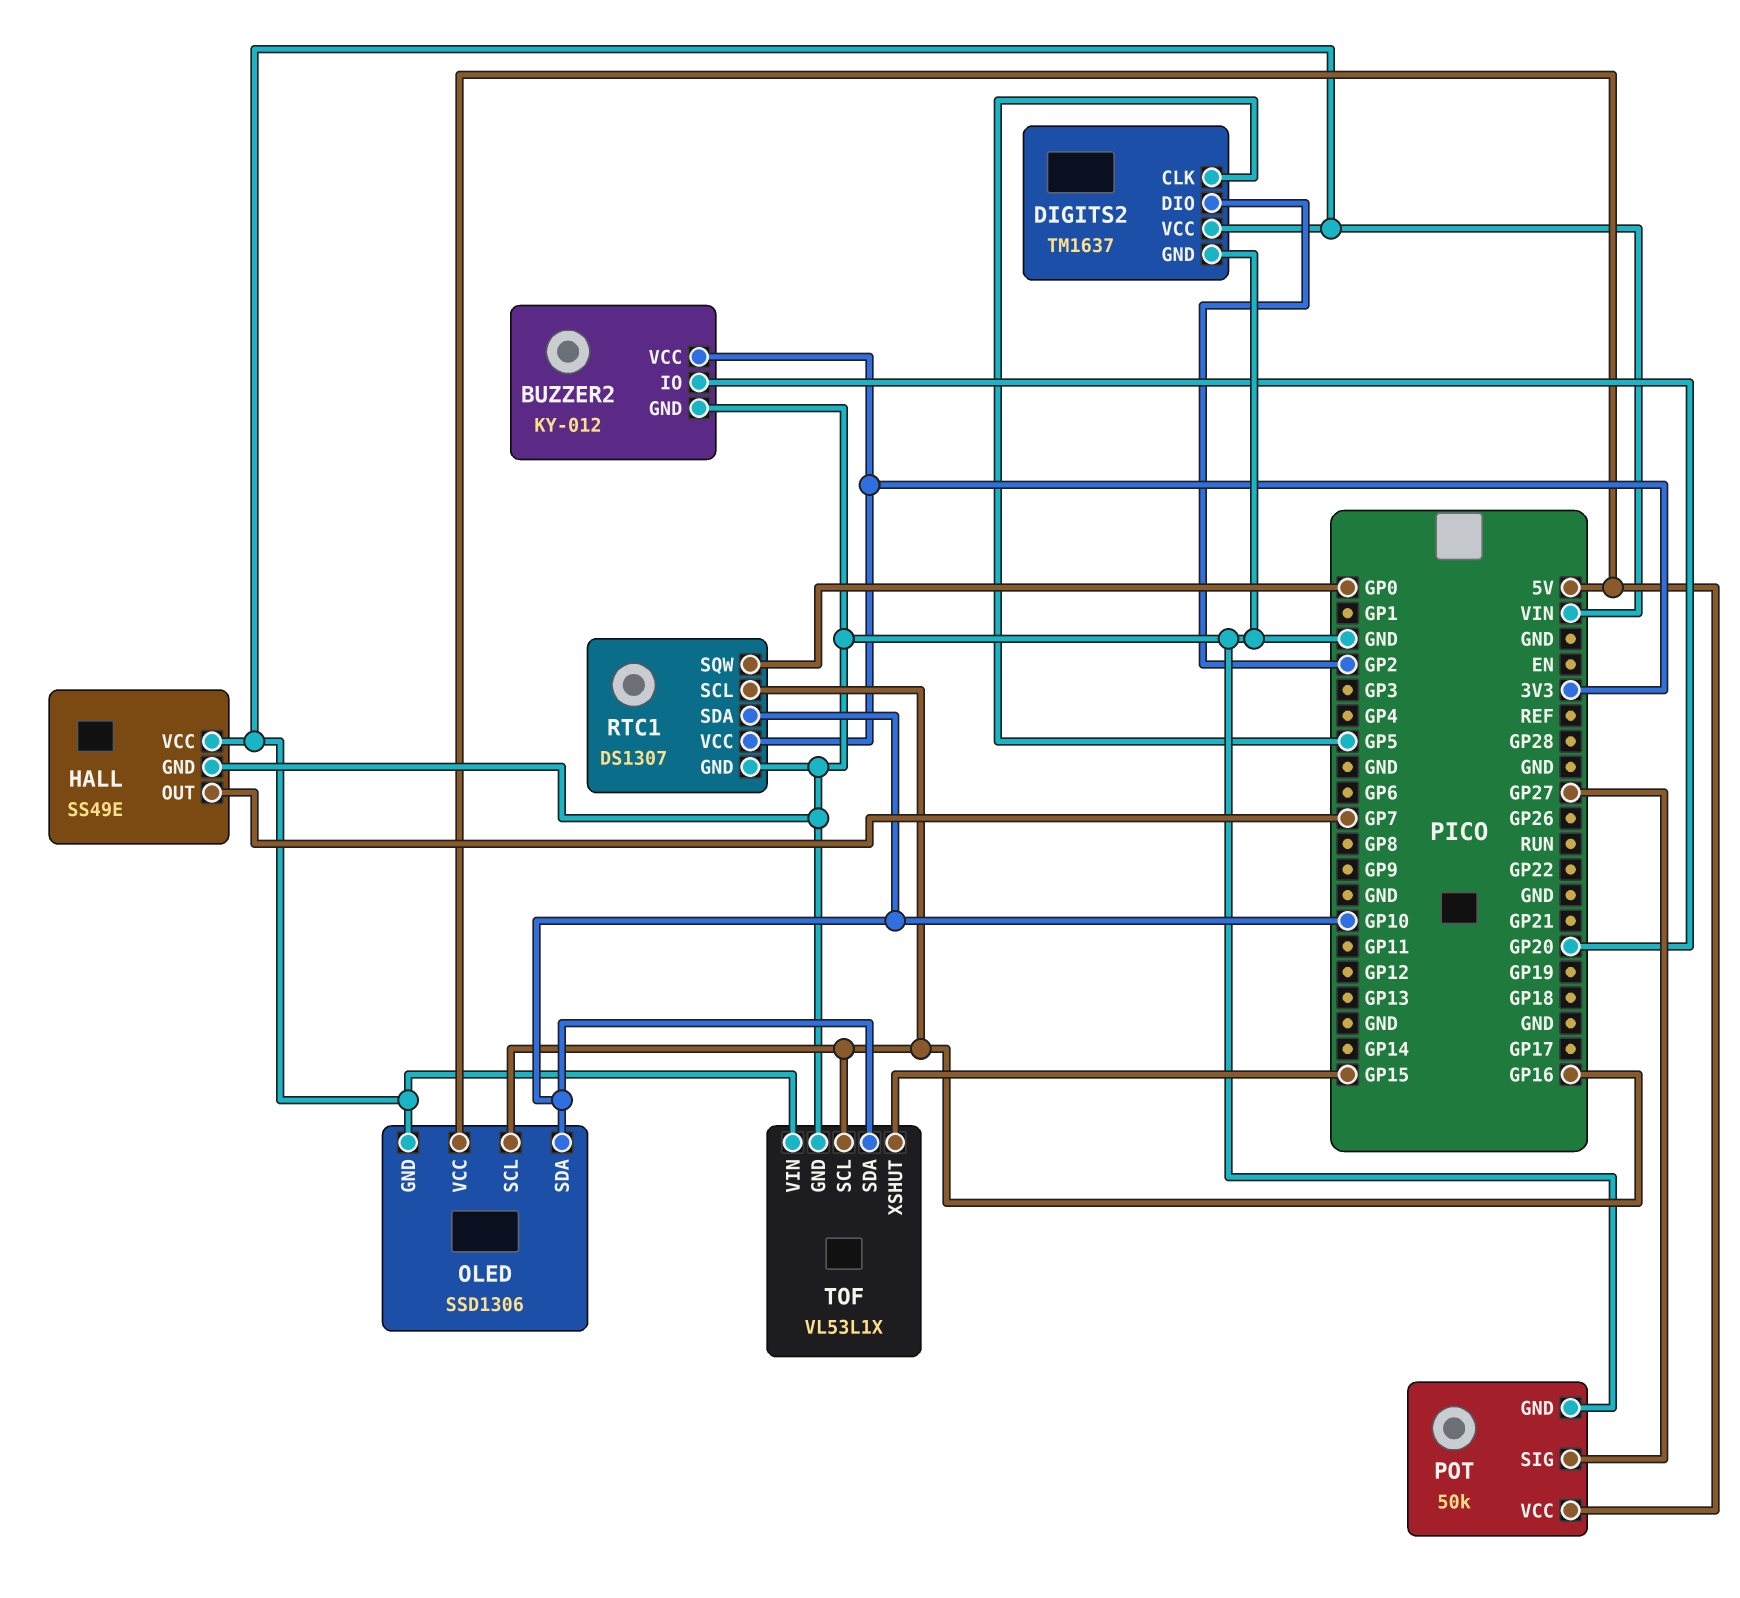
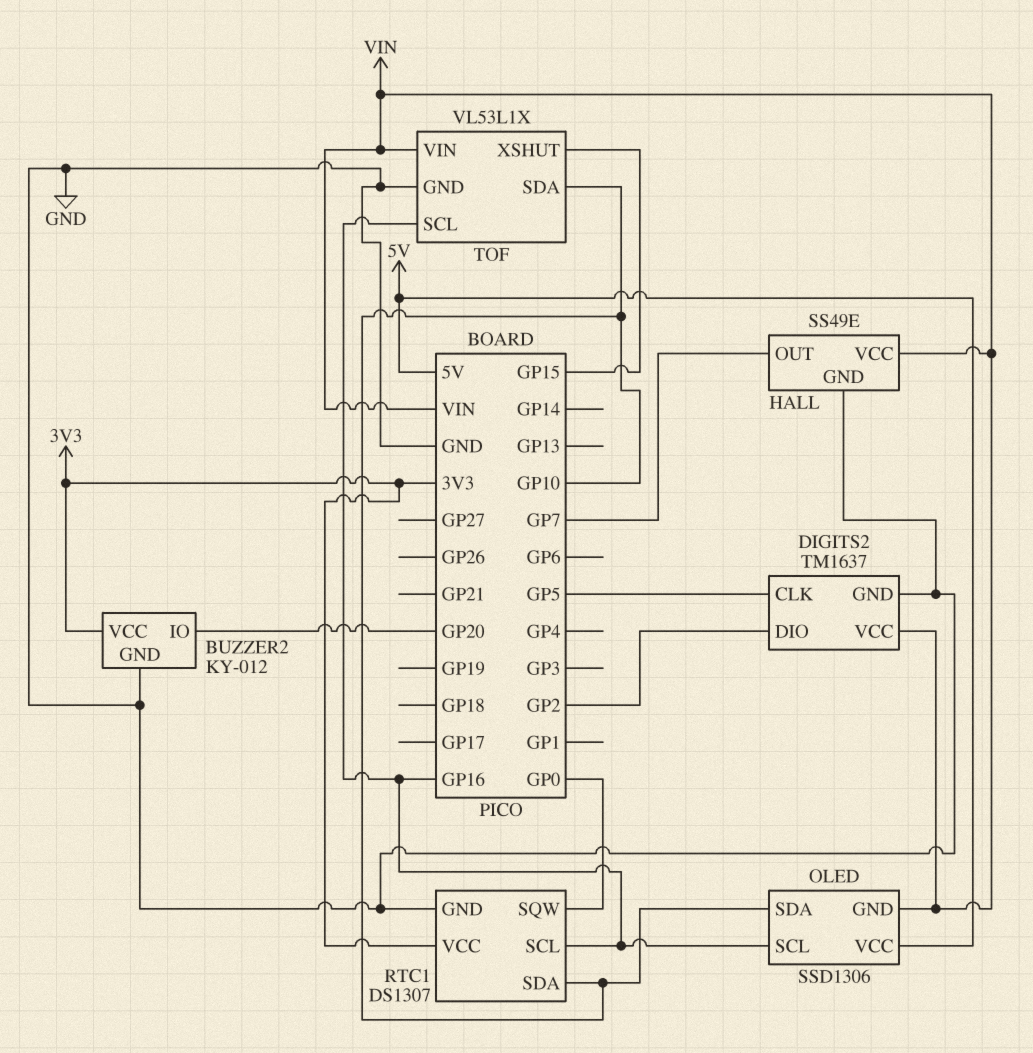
POT: 50k -> none
POT pin GND: GND -> none
POT pin SIG: GP27 -> none
POT pin VCC: 5V -> none

